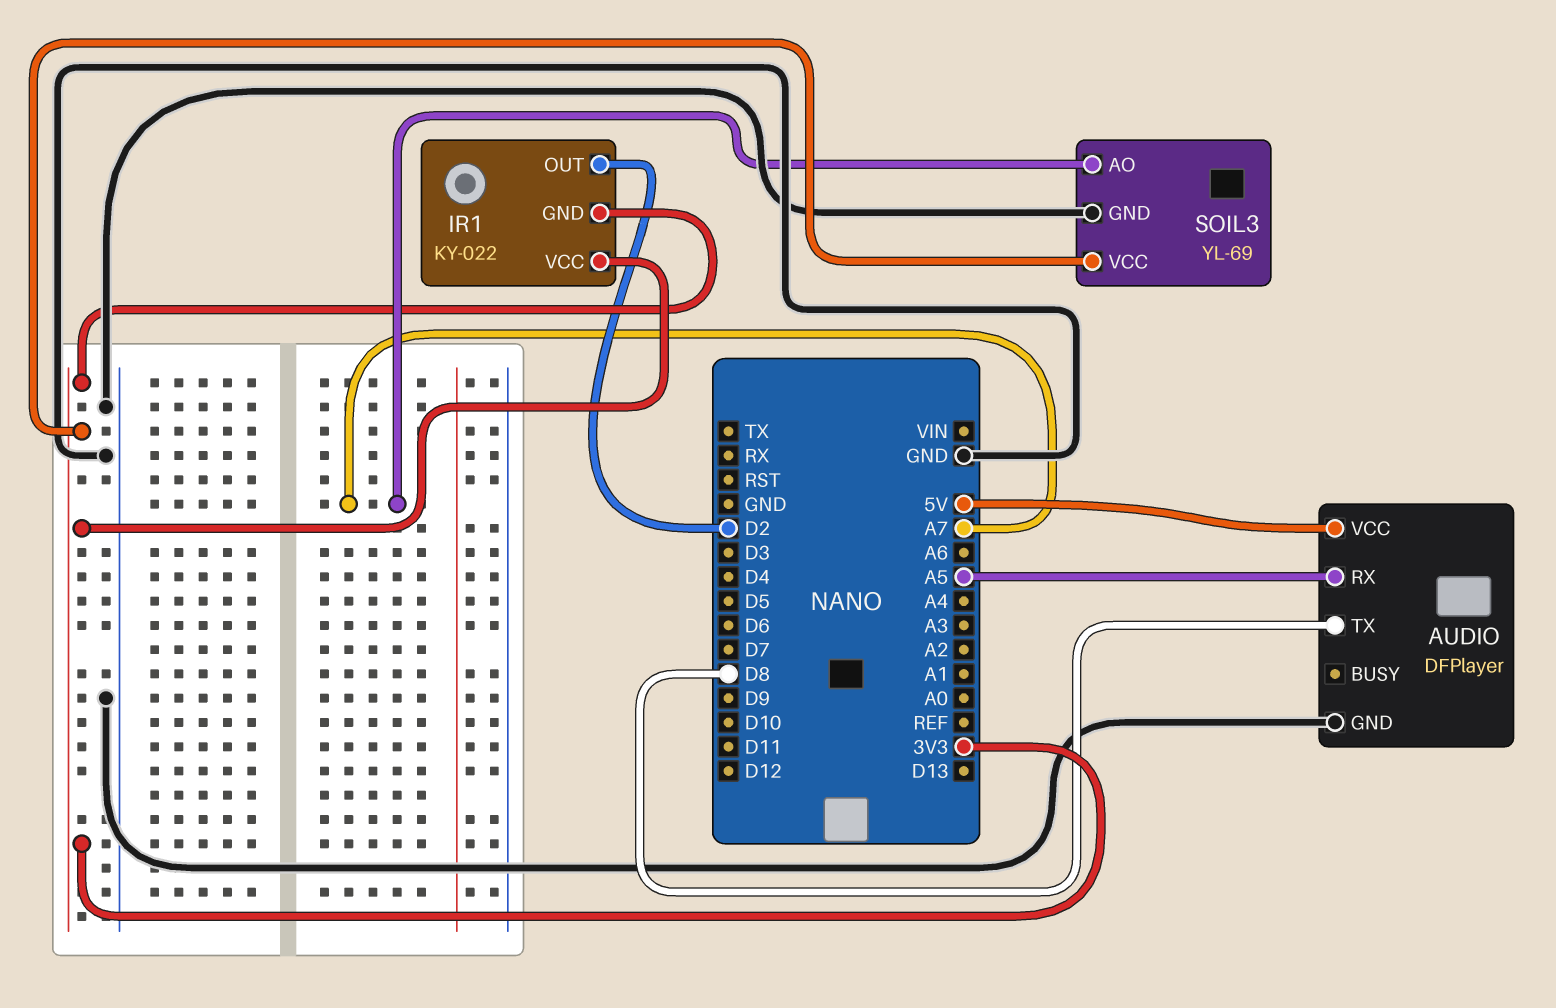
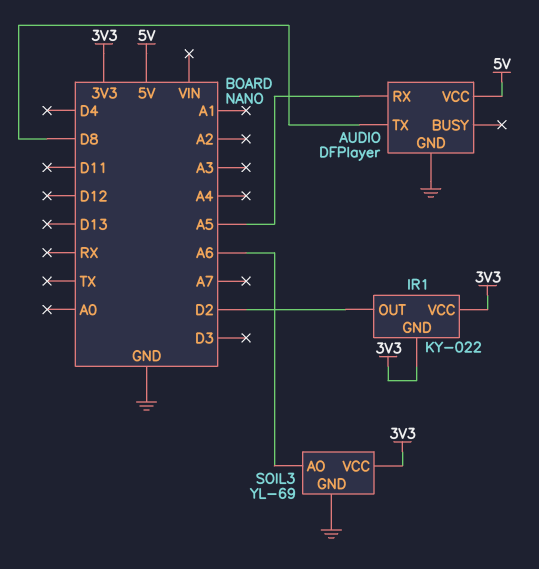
SOIL3 pin AO: A7 -> A6

